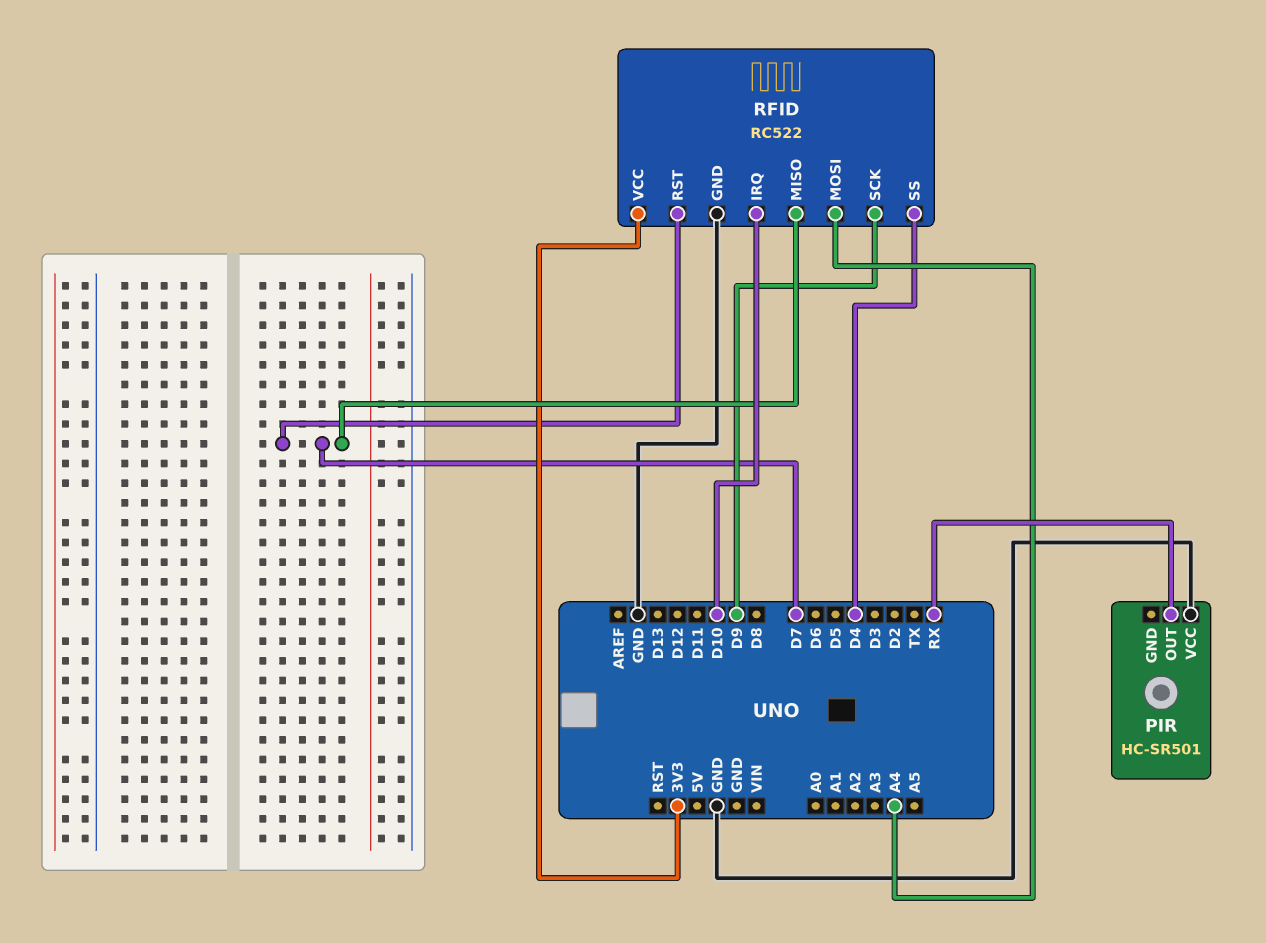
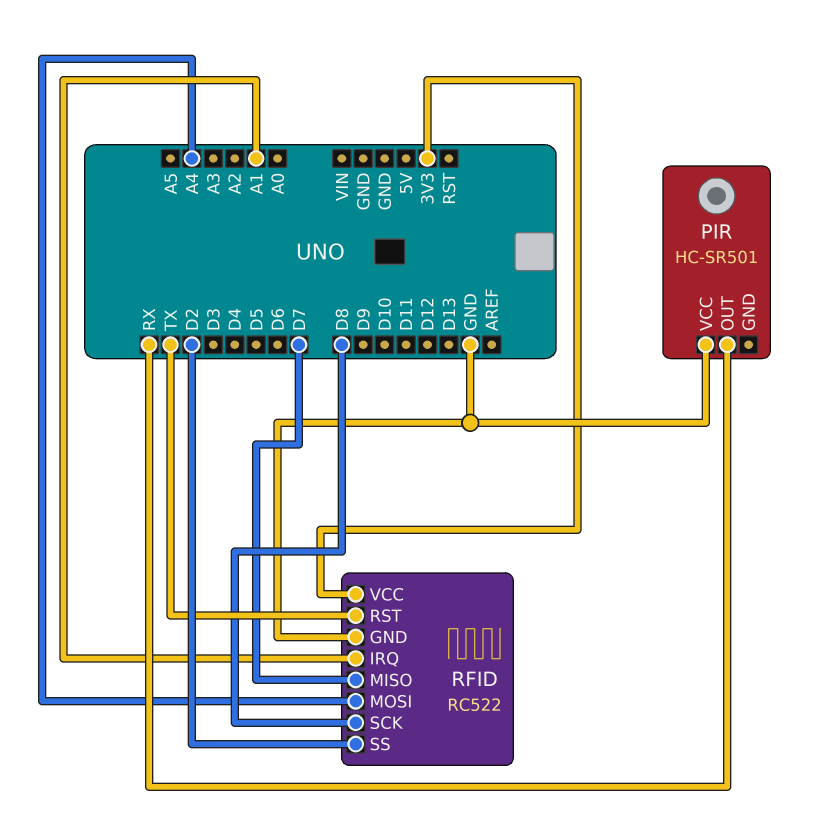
RFID pin IRQ: D10 -> A1
RFID pin RST: D7 -> TX
RFID pin SCK: D9 -> D8
RFID pin SS: D4 -> D2

